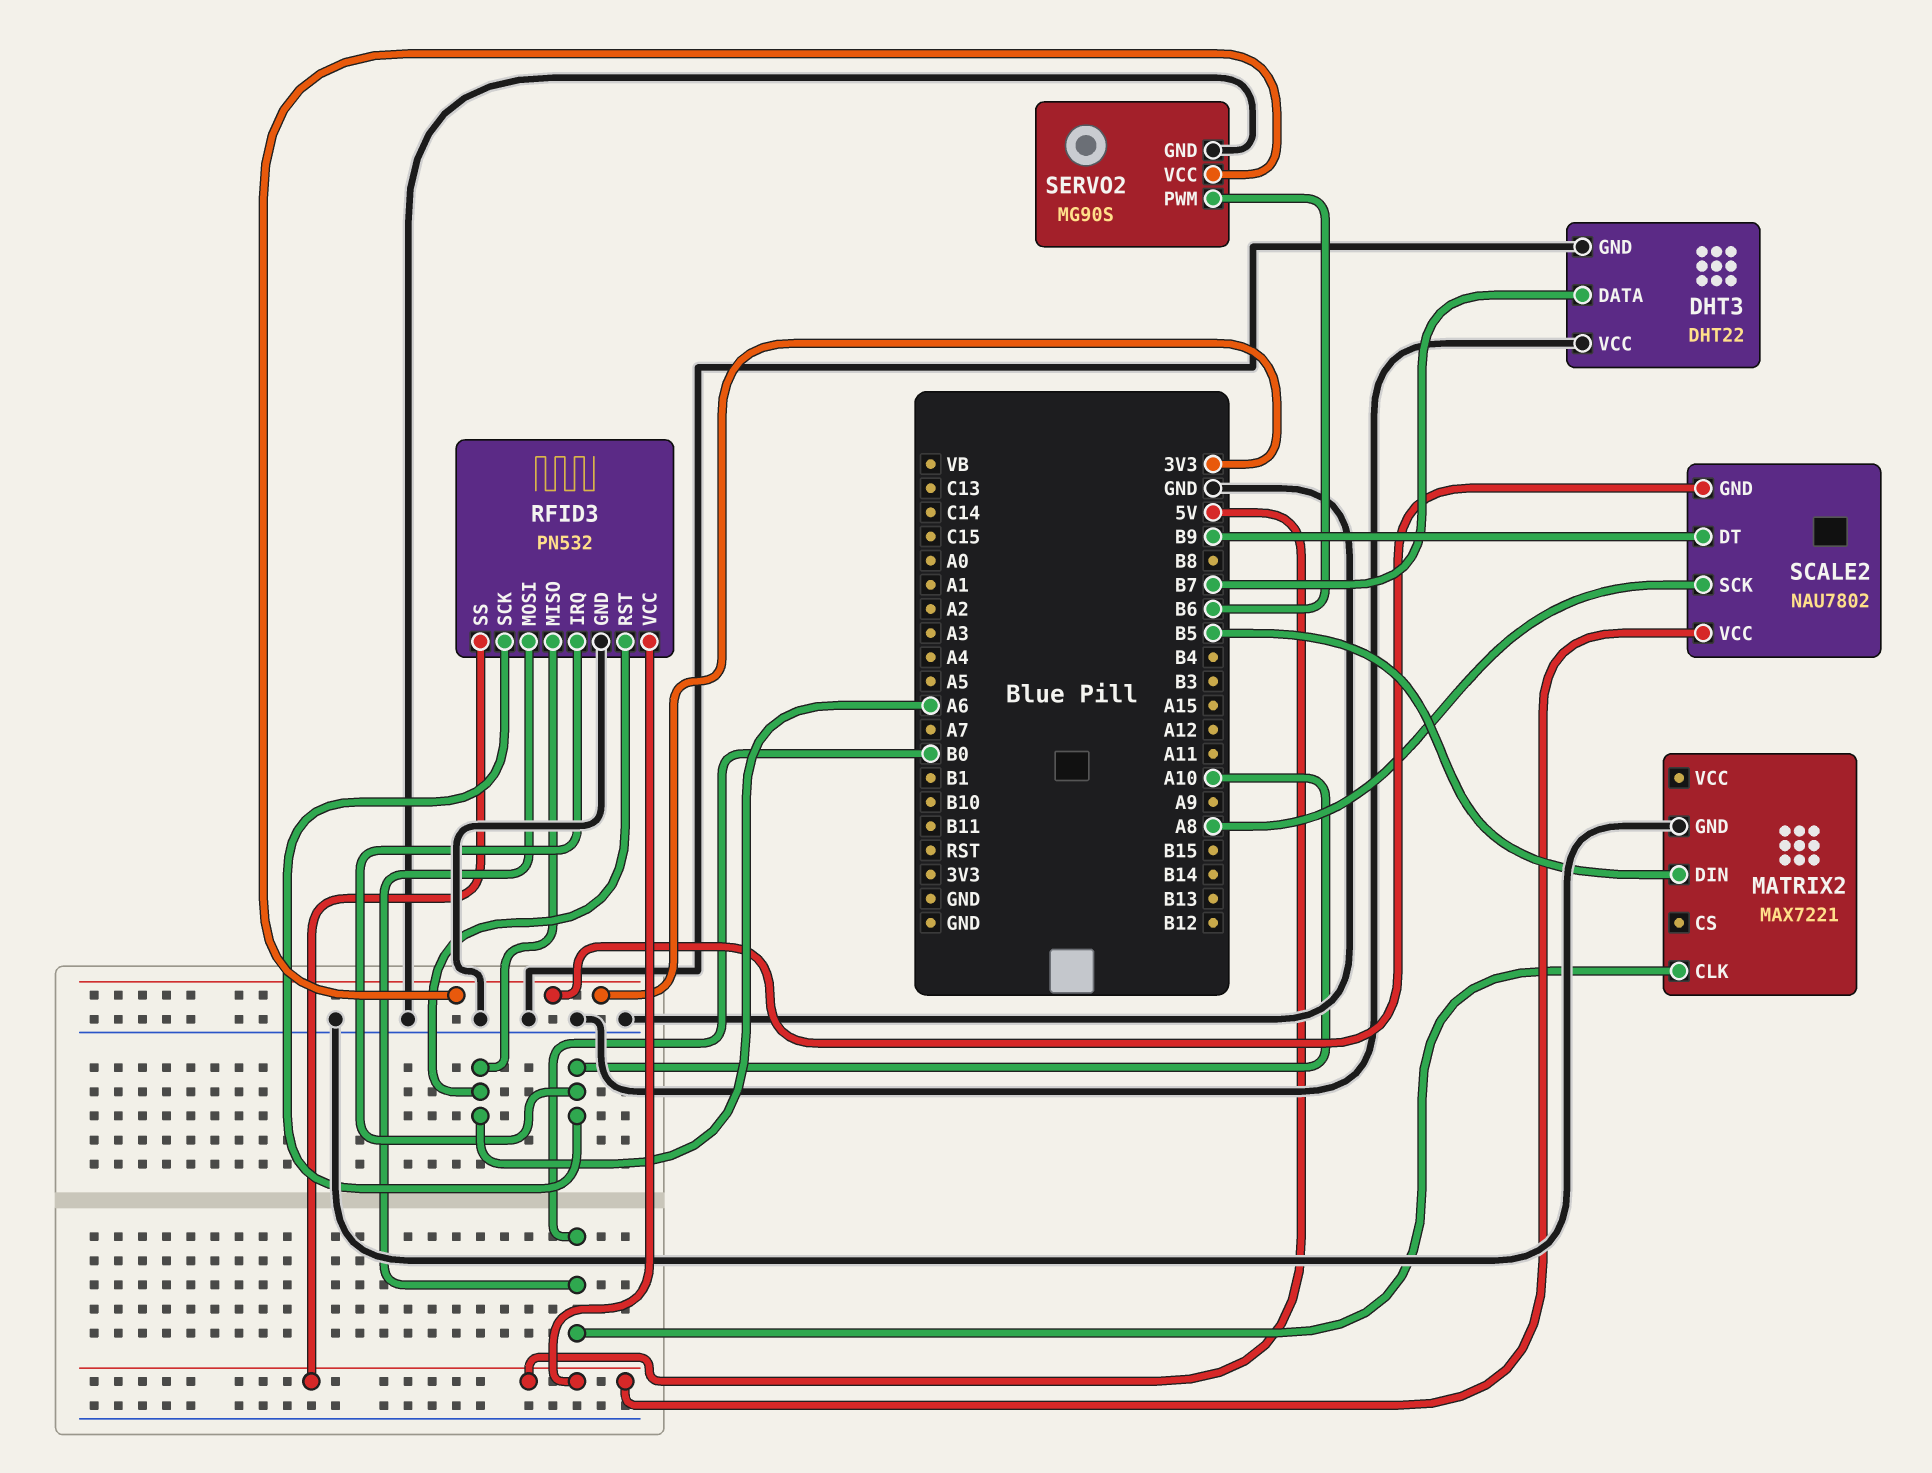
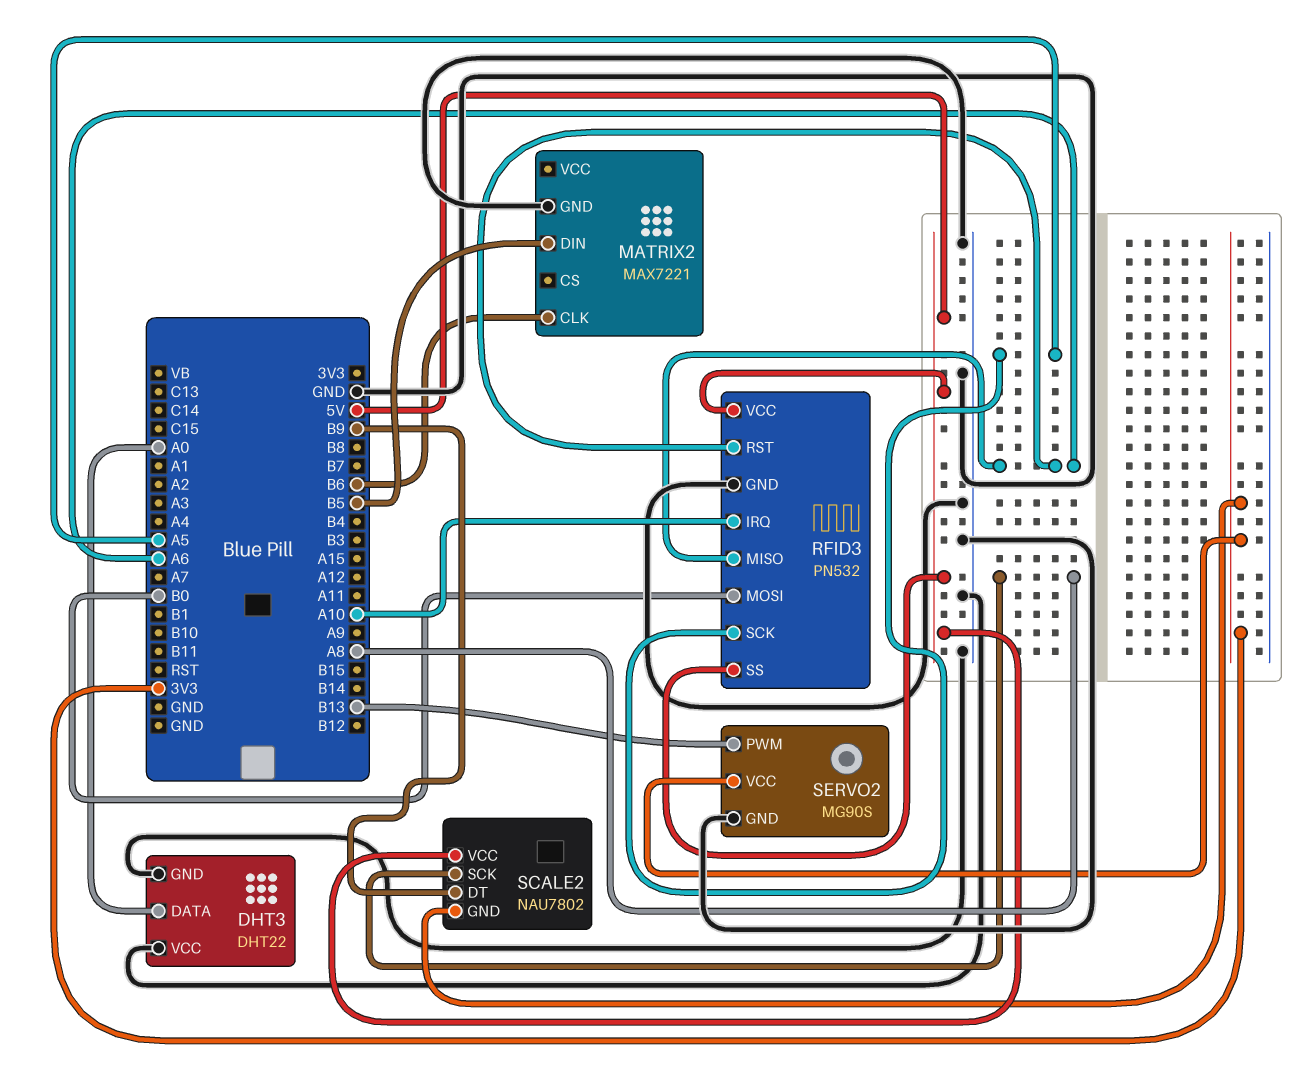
DHT3 pin DATA: B7 -> A0
MATRIX2 pin CLK: B0 -> B6
RFID3 pin SCK: A10 -> A5
SERVO2 pin PWM: B6 -> B13

